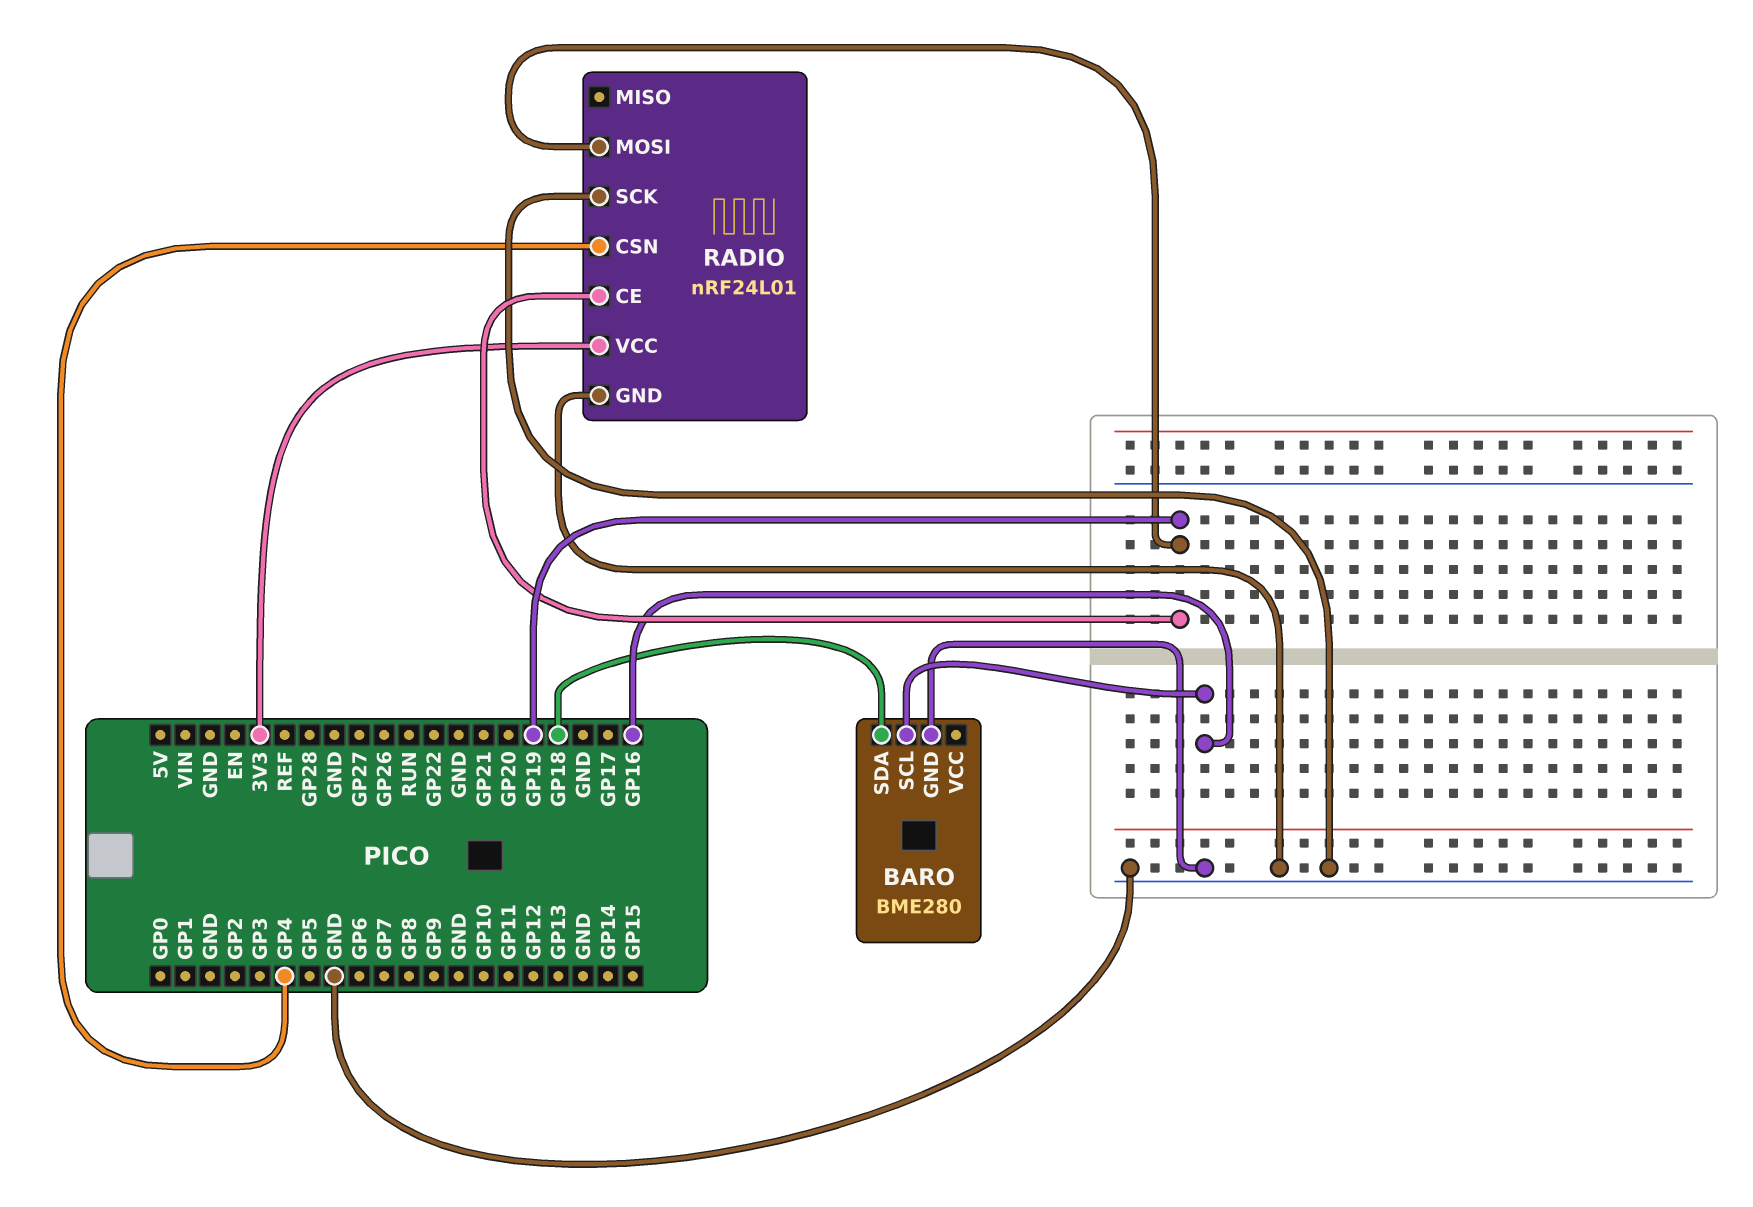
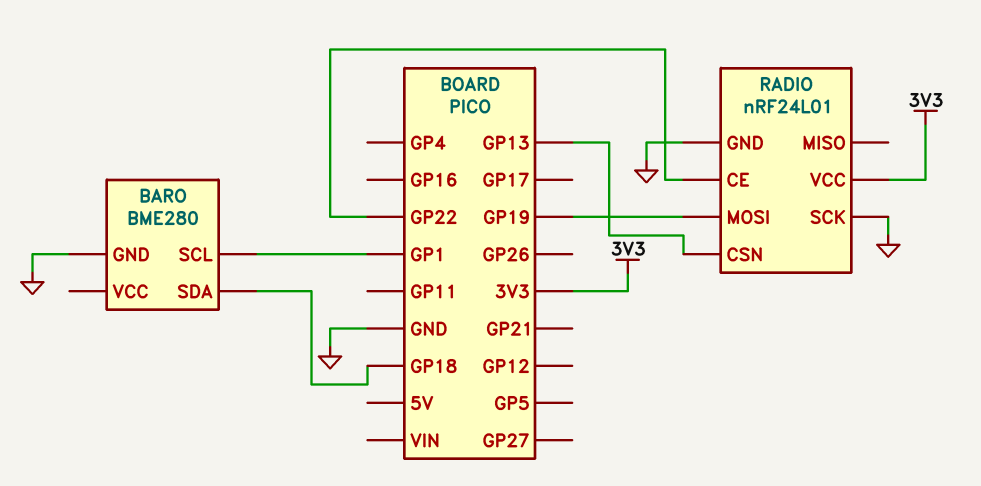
BARO pin SCL: GP16 -> GP1
RADIO pin CE: GP19 -> GP22
RADIO pin CSN: GP4 -> GP13

